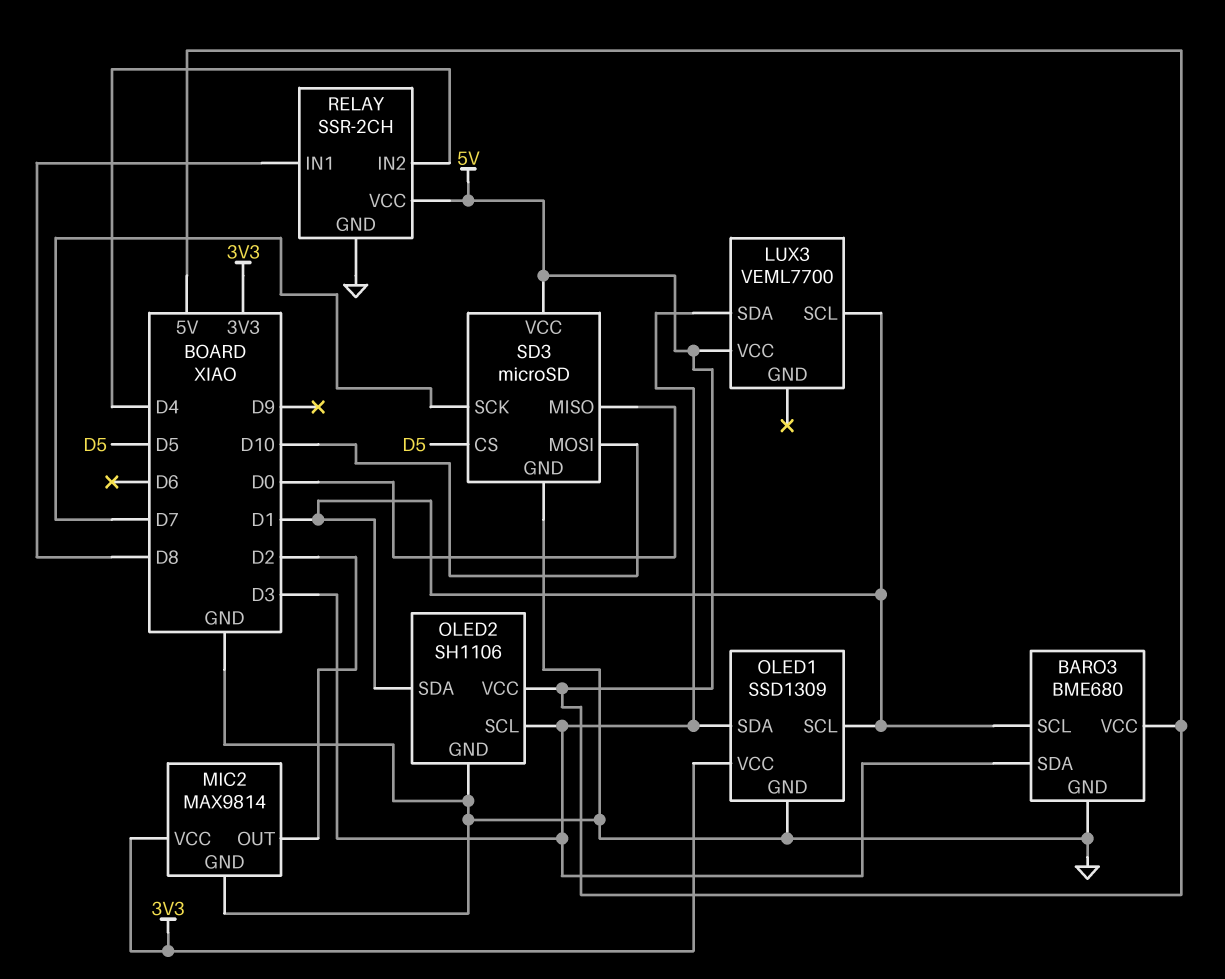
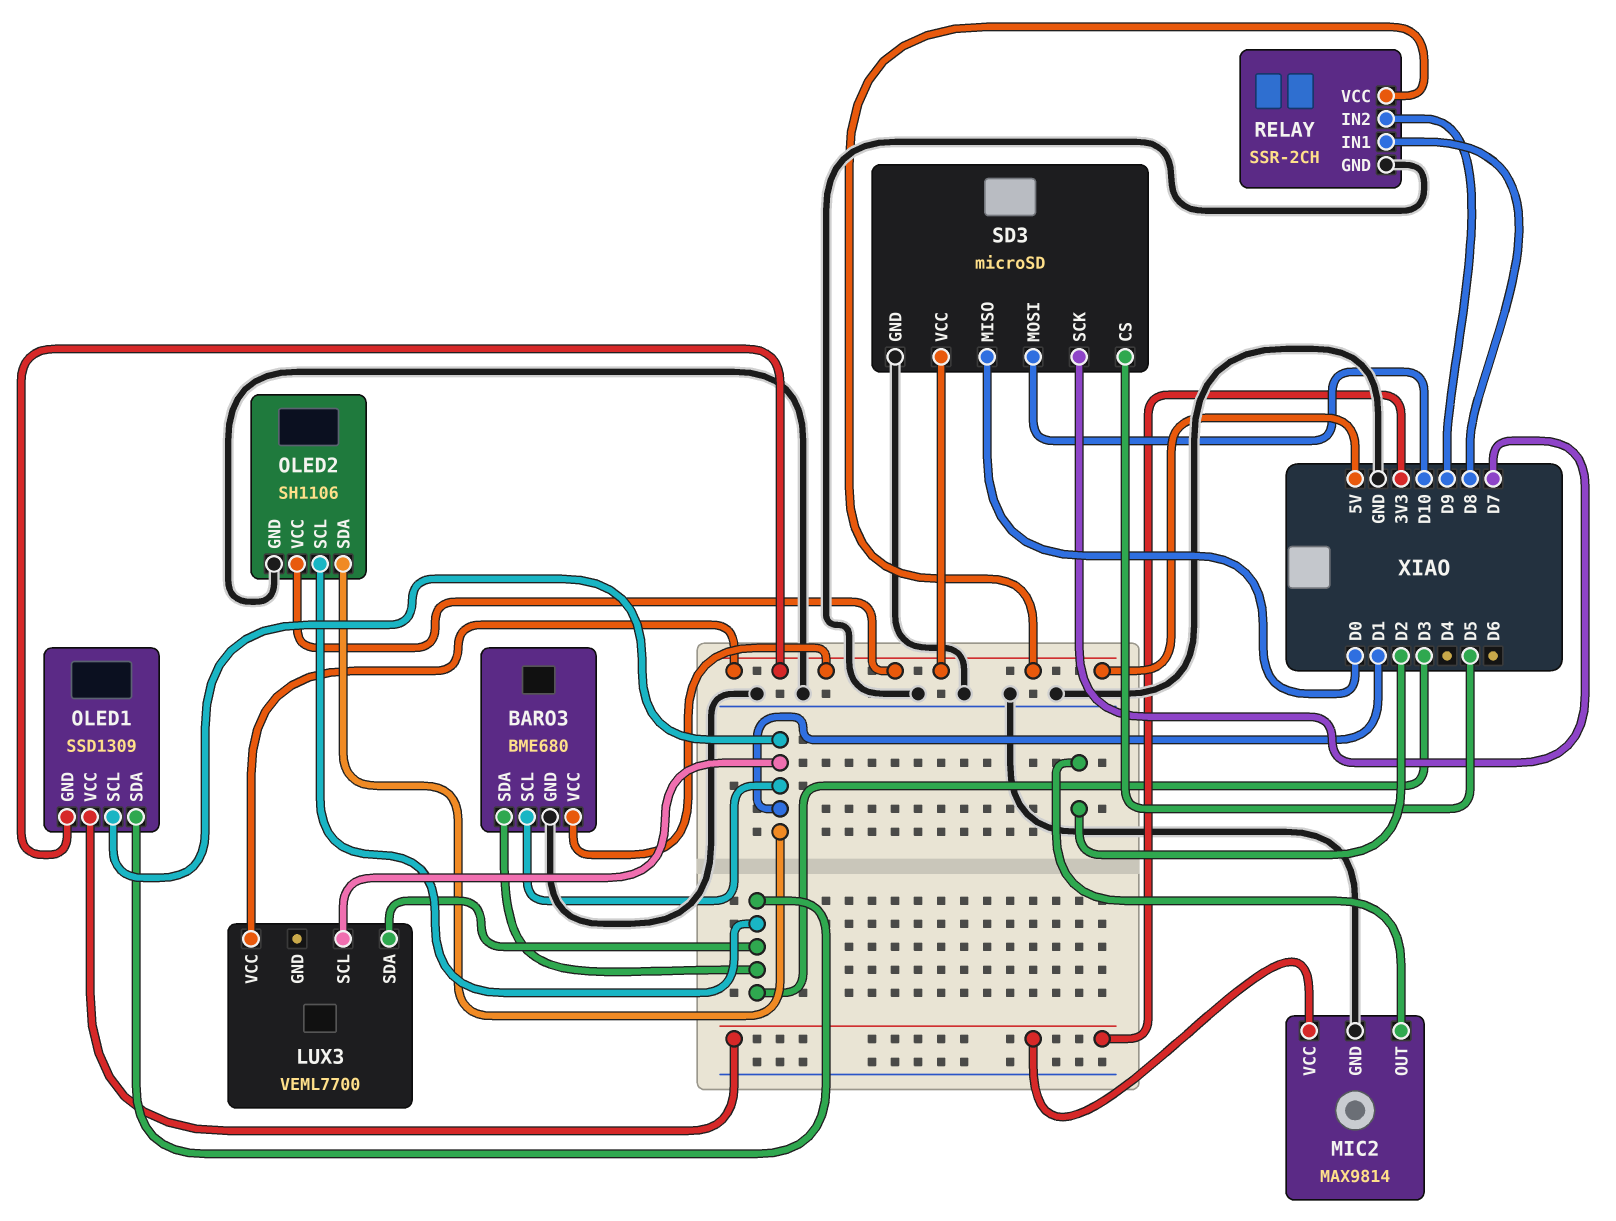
OLED1 pin GND: GND -> 5V
RELAY pin IN2: D4 -> D9

